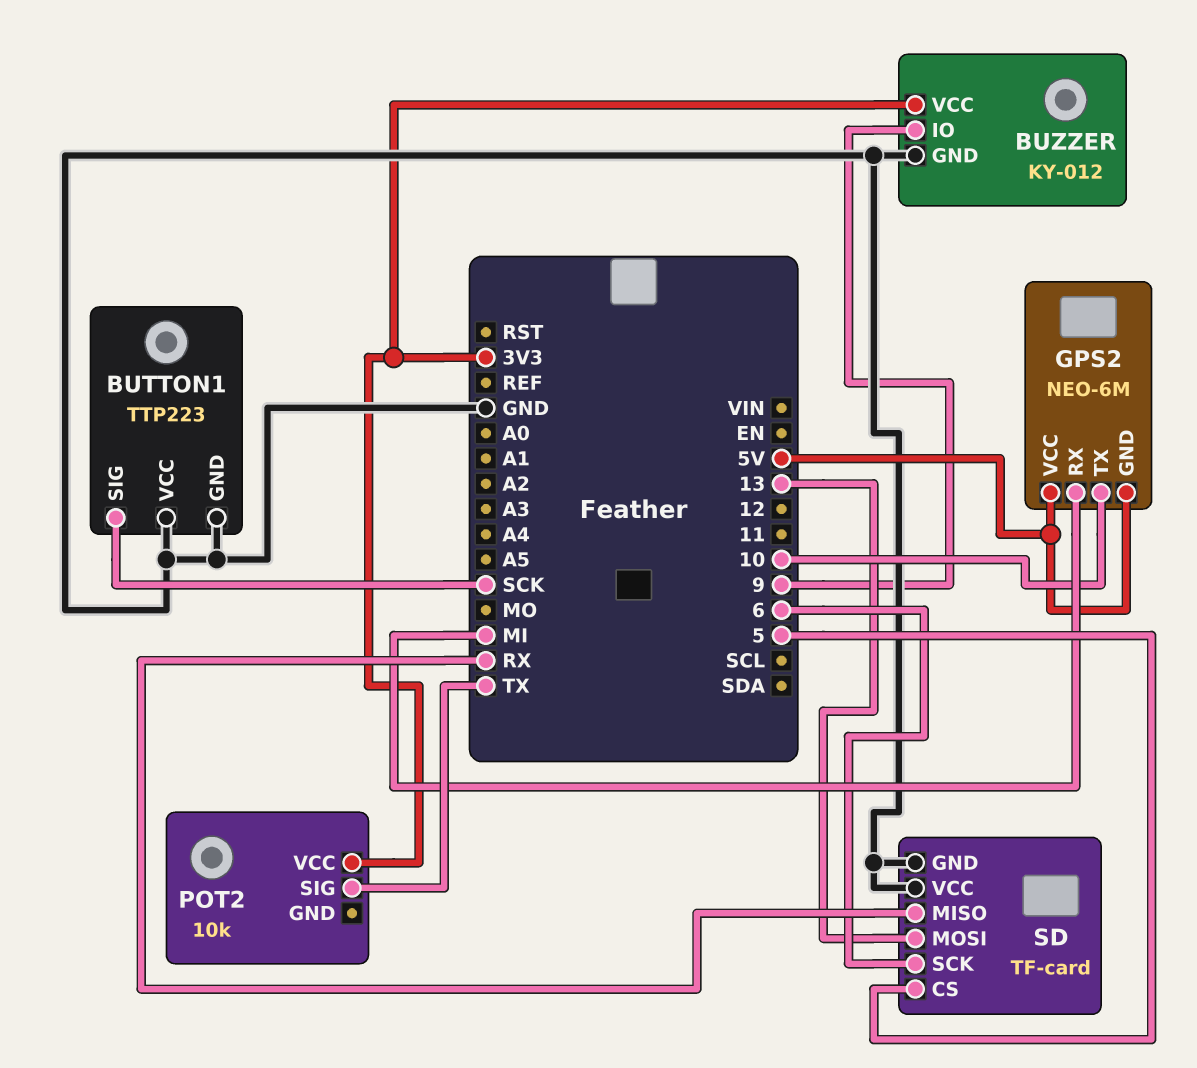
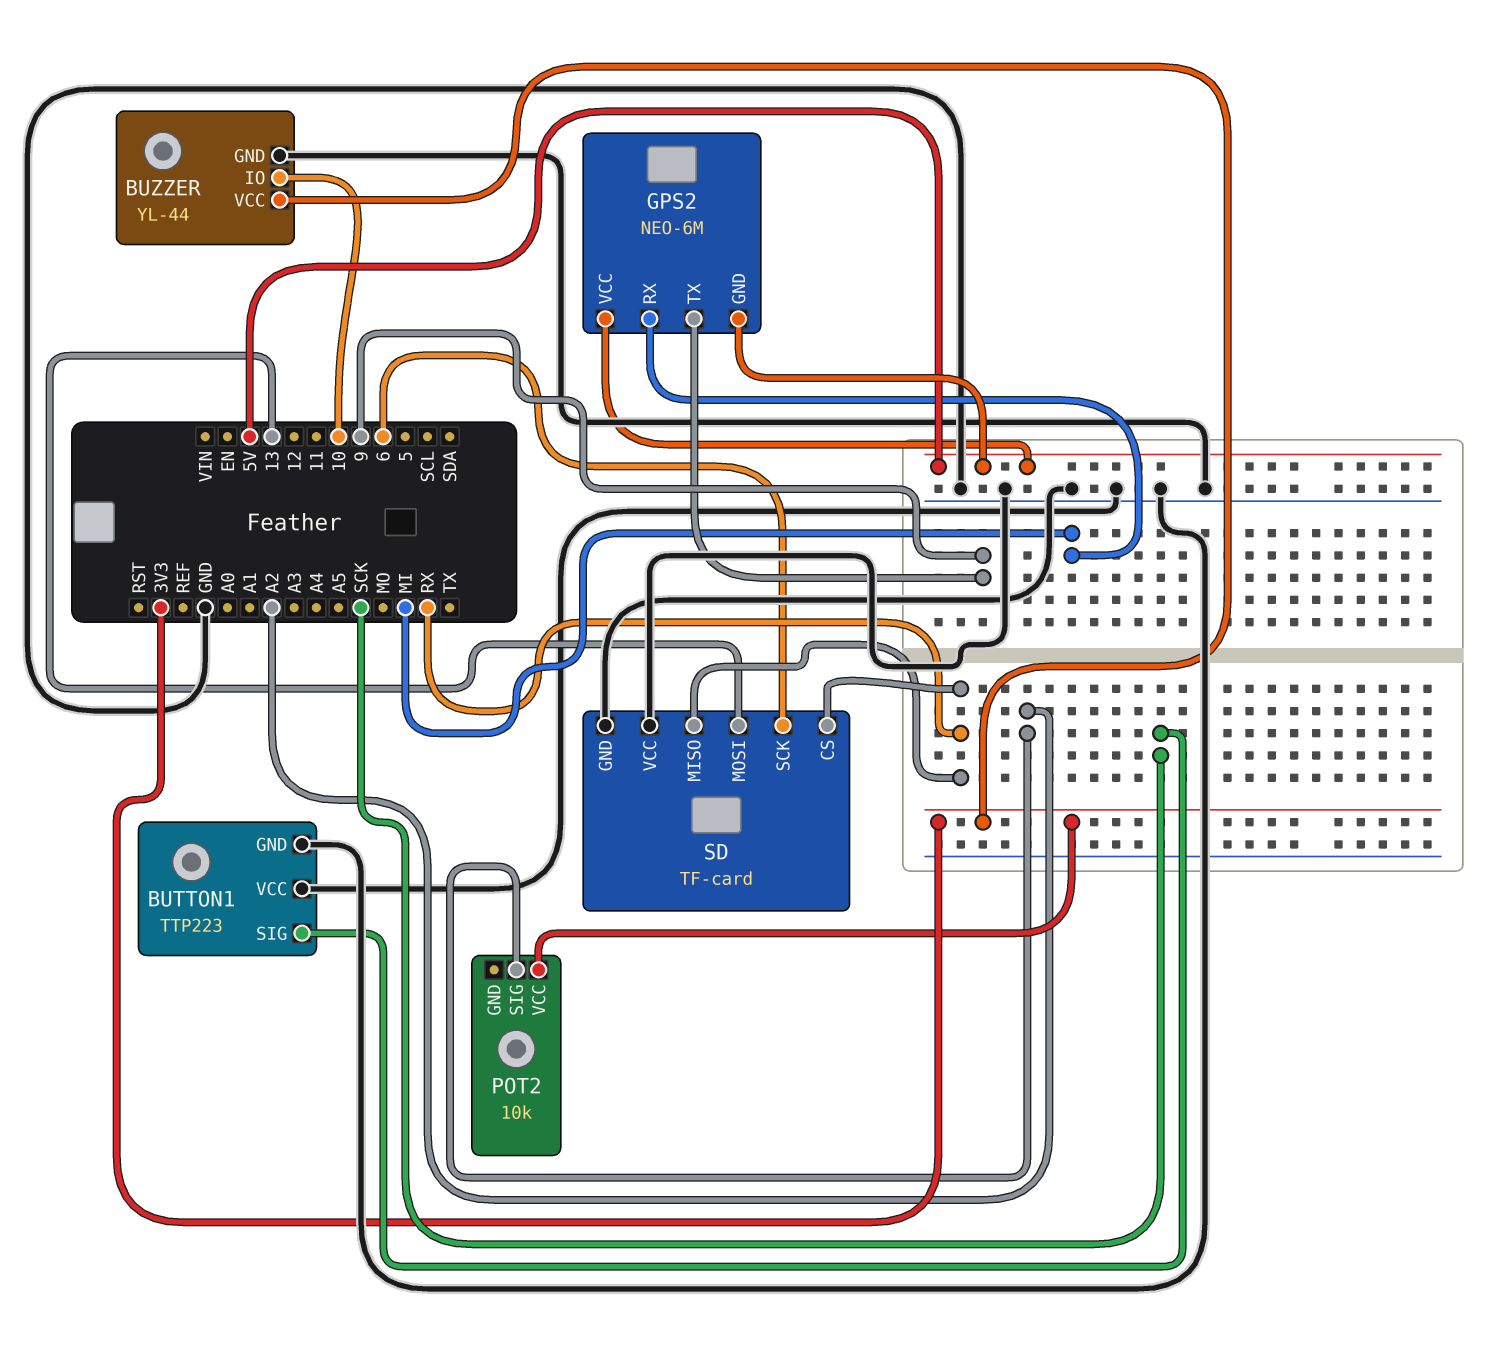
BUZZER: KY-012 -> YL-44
BUZZER pin IO: 9 -> 10
GPS2 pin TX: 10 -> 9
POT2 pin SIG: TX -> A2
SD pin CS: 5 -> RX

